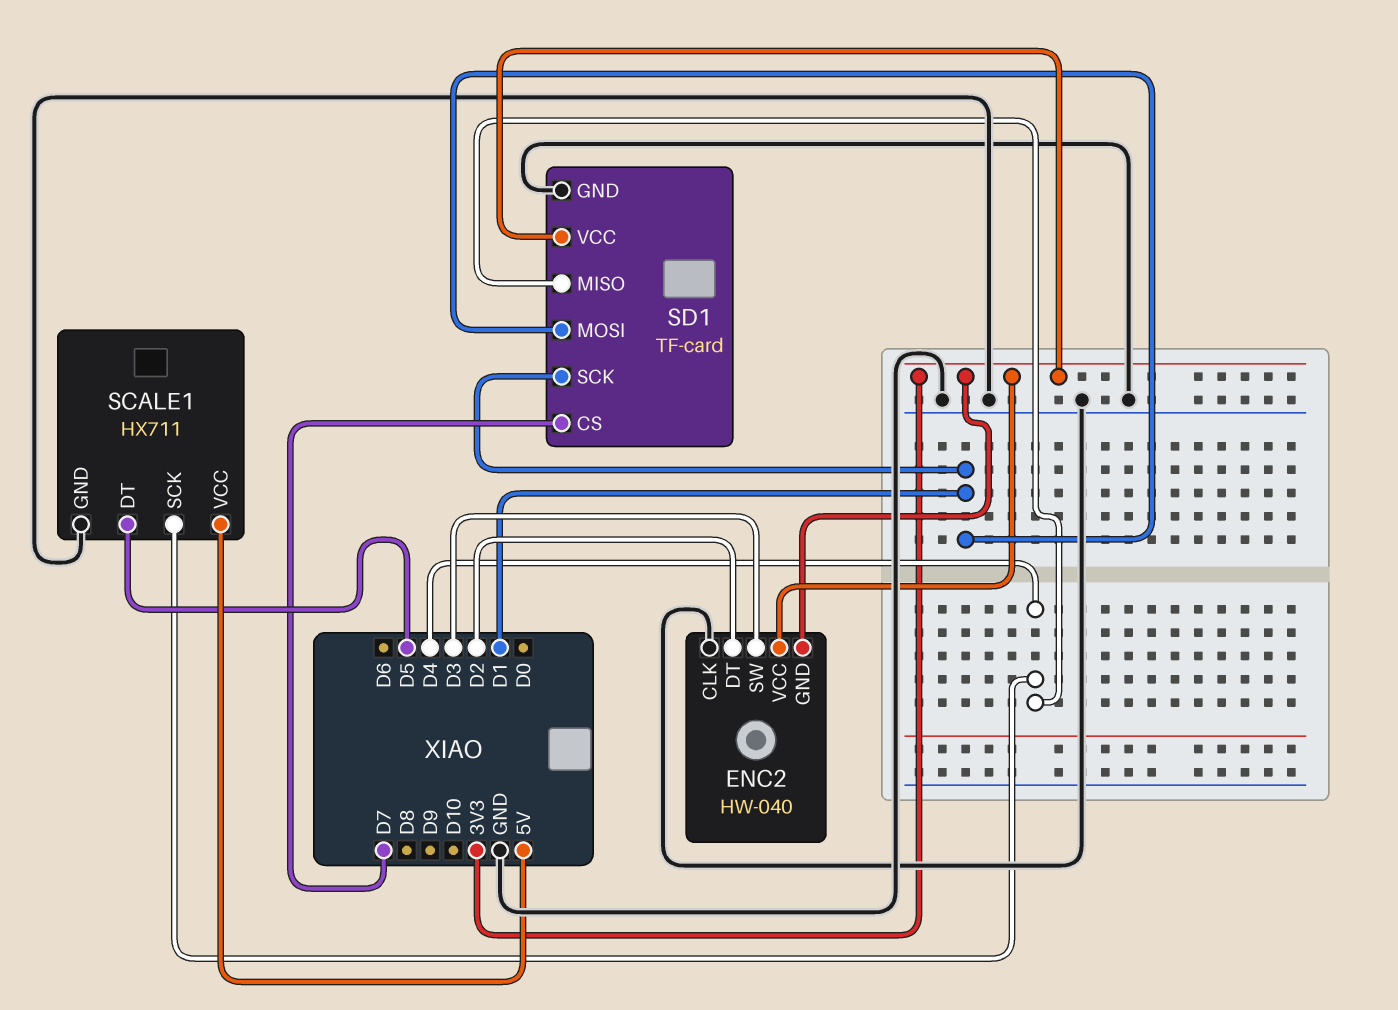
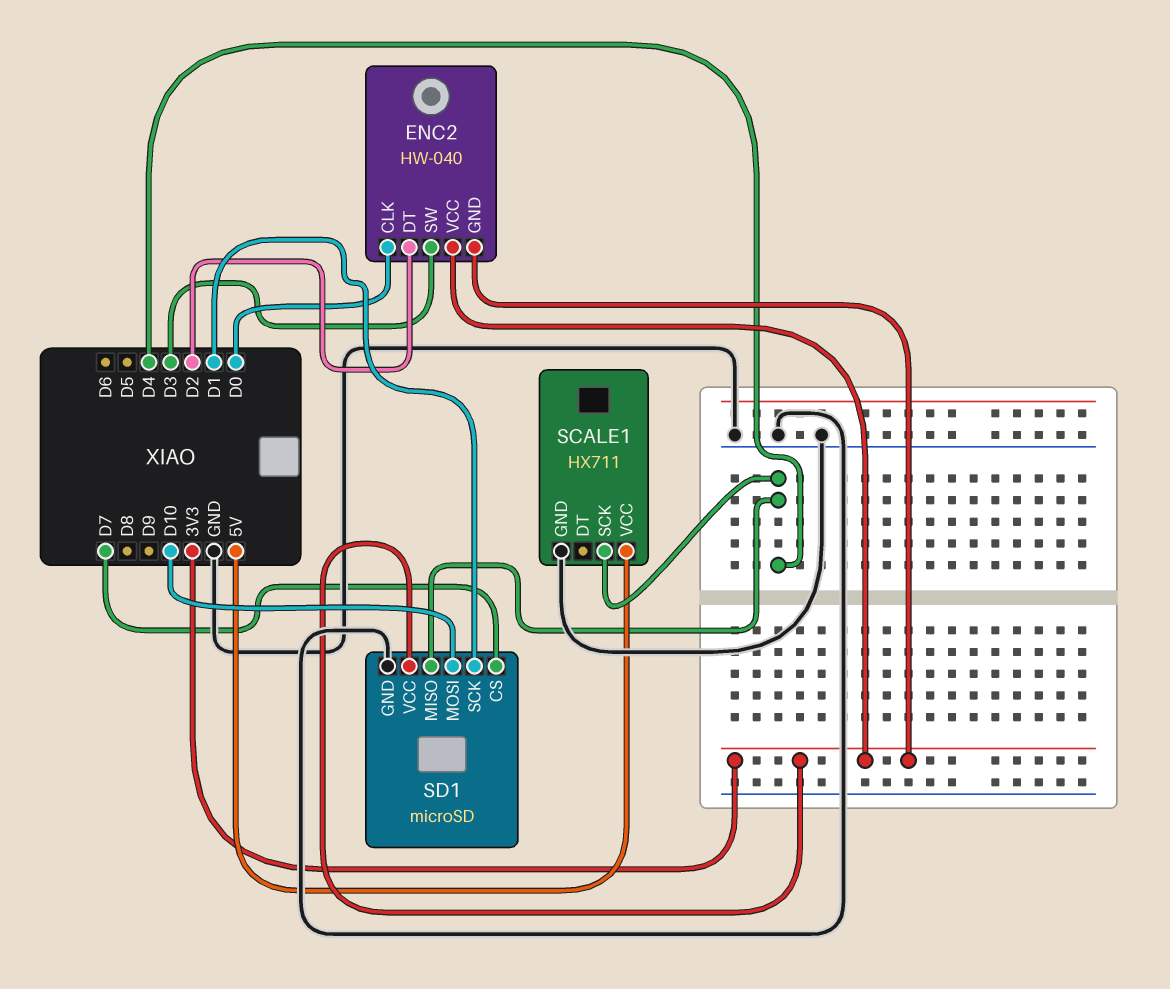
ENC2 pin CLK: GND -> D0
SCALE1 pin DT: D5 -> none
SD1: TF-card -> microSD
SD1 pin MOSI: D1 -> D10

